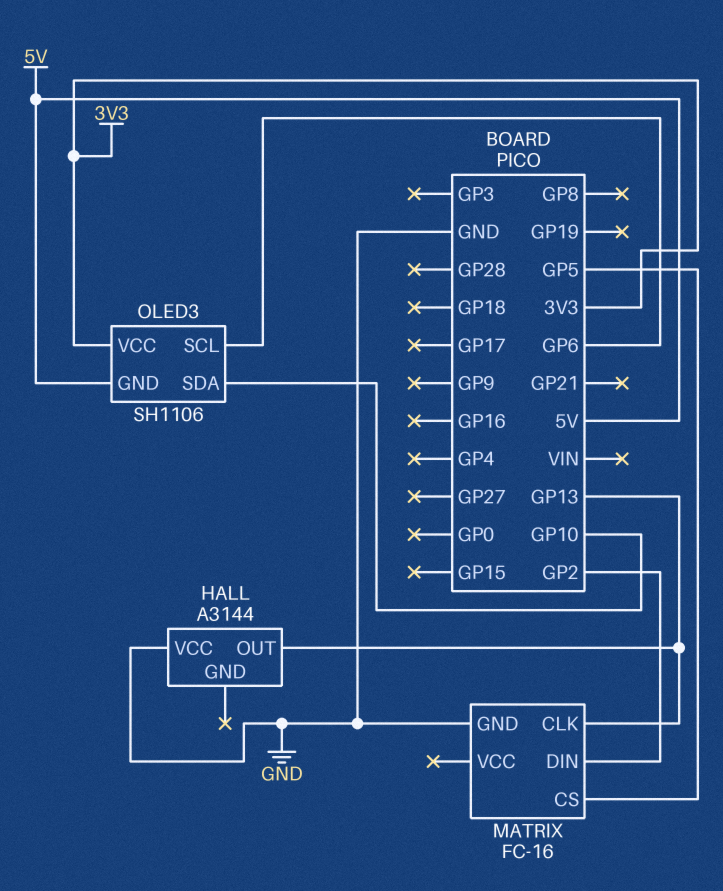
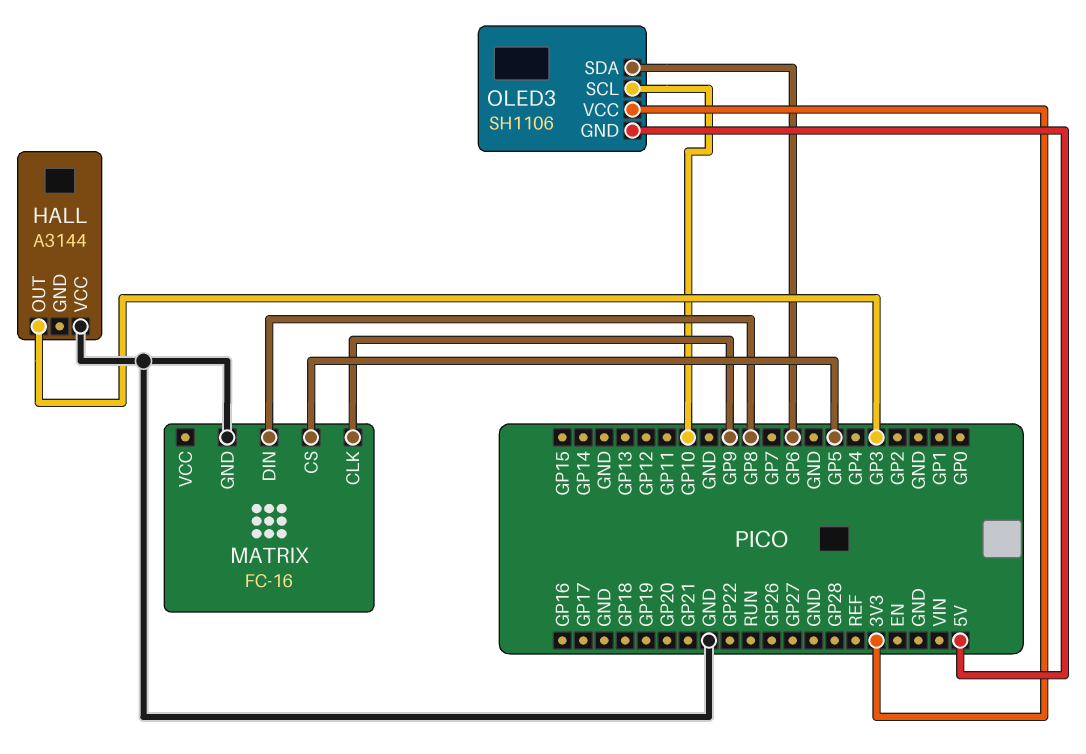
HALL pin OUT: GP13 -> GP3
MATRIX pin CLK: GP13 -> GP9
MATRIX pin DIN: GP2 -> GP8
OLED3 pin SCL: GP6 -> GP10
OLED3 pin SDA: GP10 -> GP6

